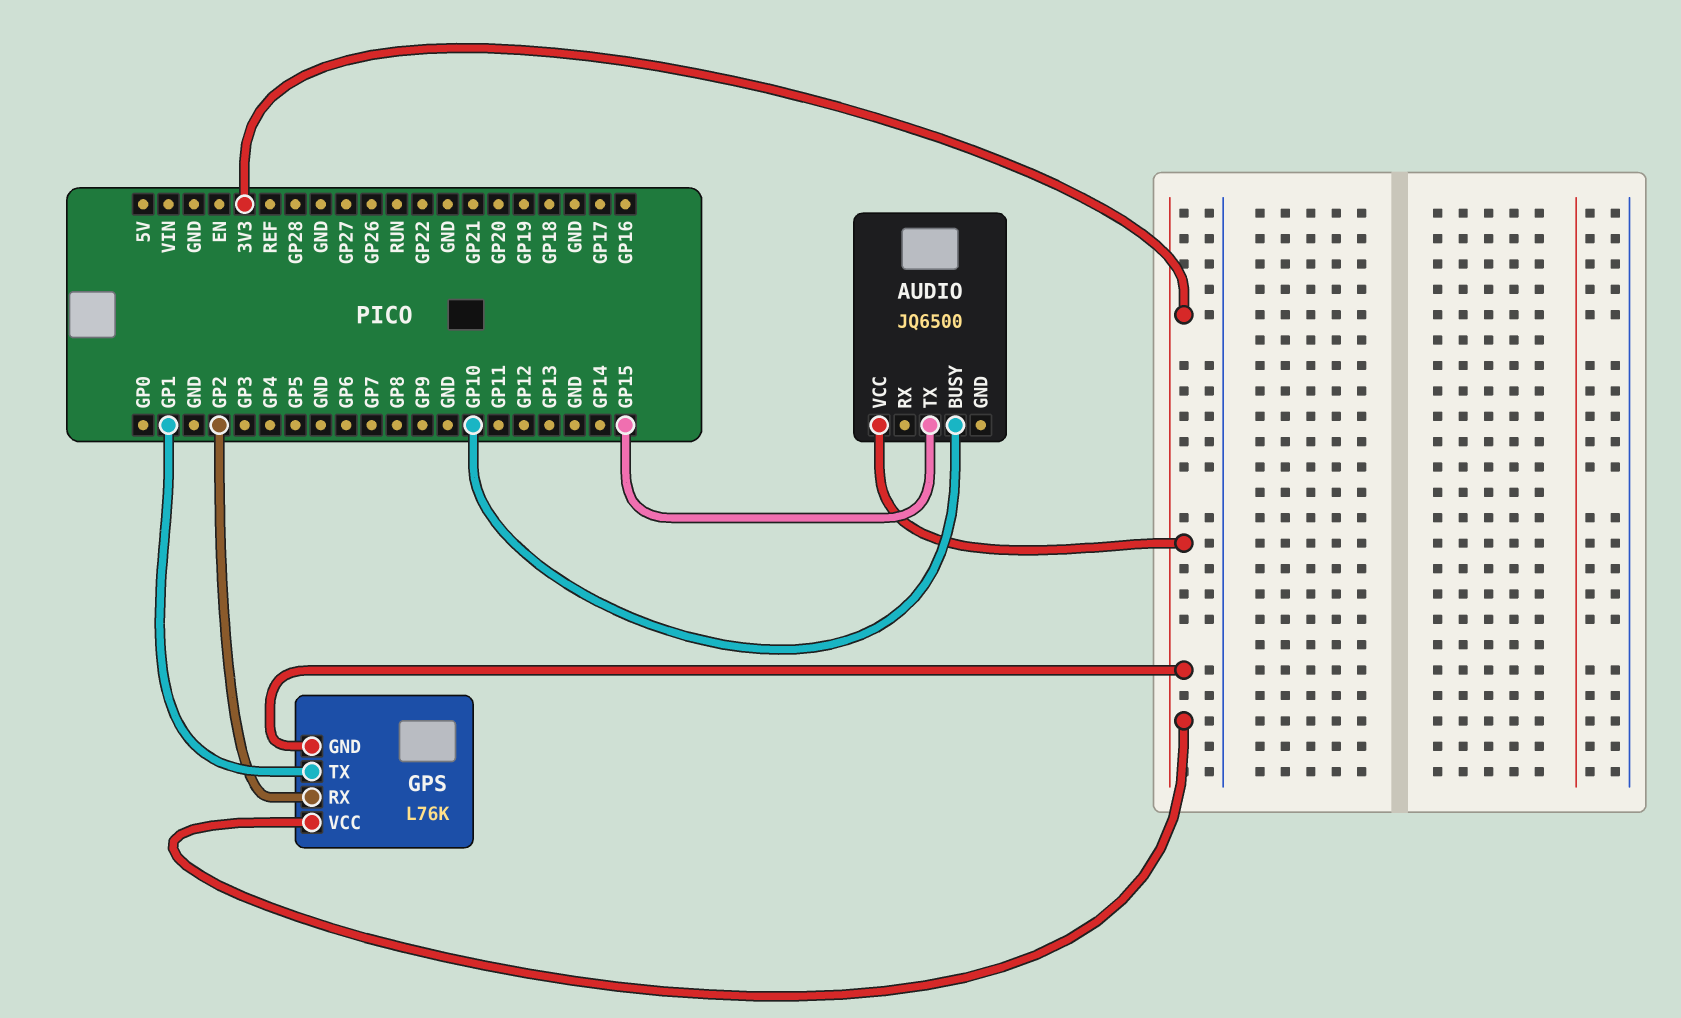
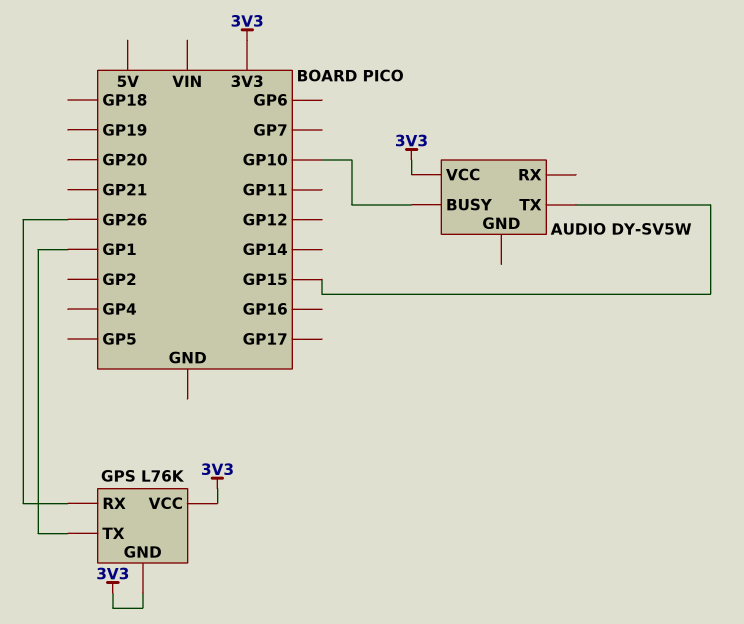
AUDIO: JQ6500 -> DY-SV5W
GPS pin RX: GP2 -> GP26

